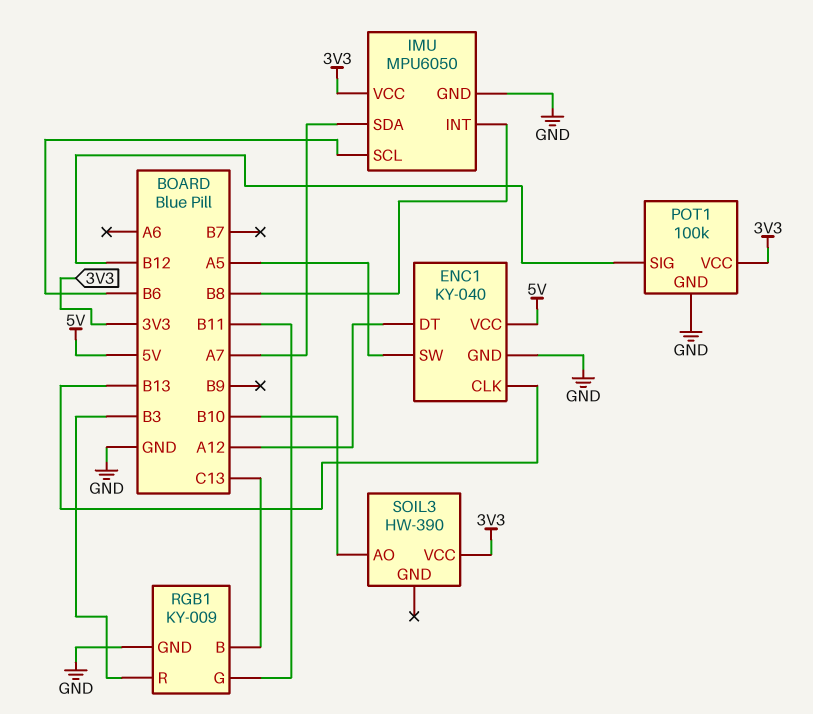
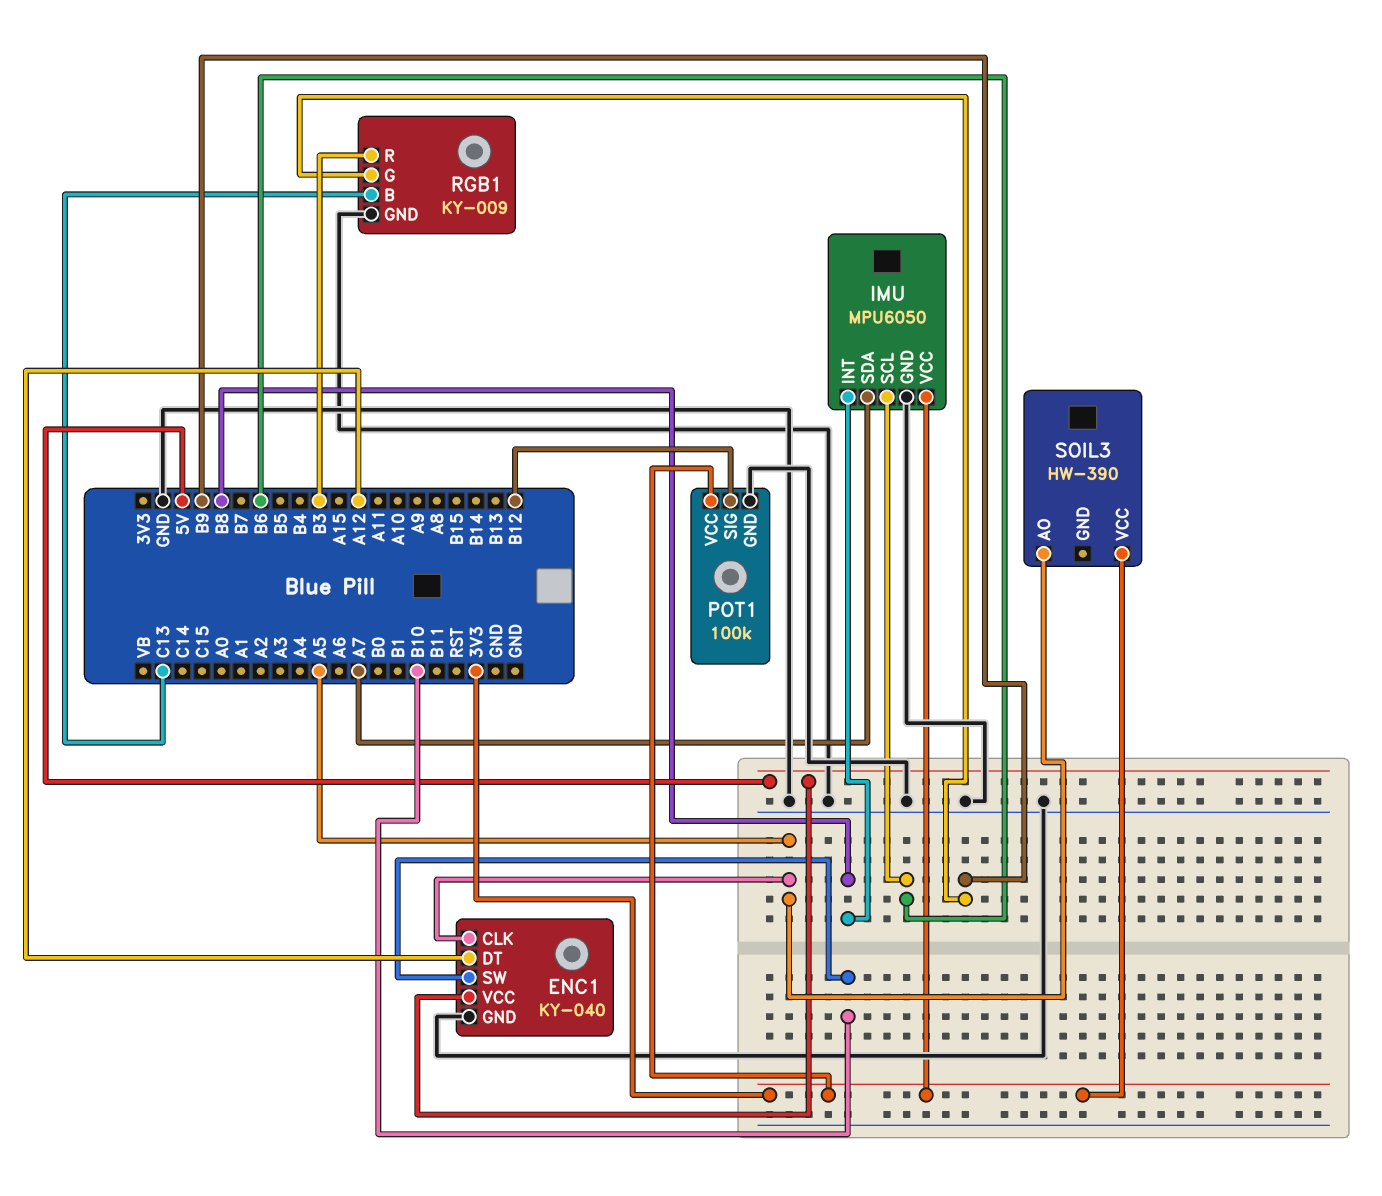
ENC1 pin CLK: B13 -> A5
ENC1 pin SW: A5 -> B10
RGB1 pin G: B11 -> B9
SOIL3 pin AO: B10 -> A5

